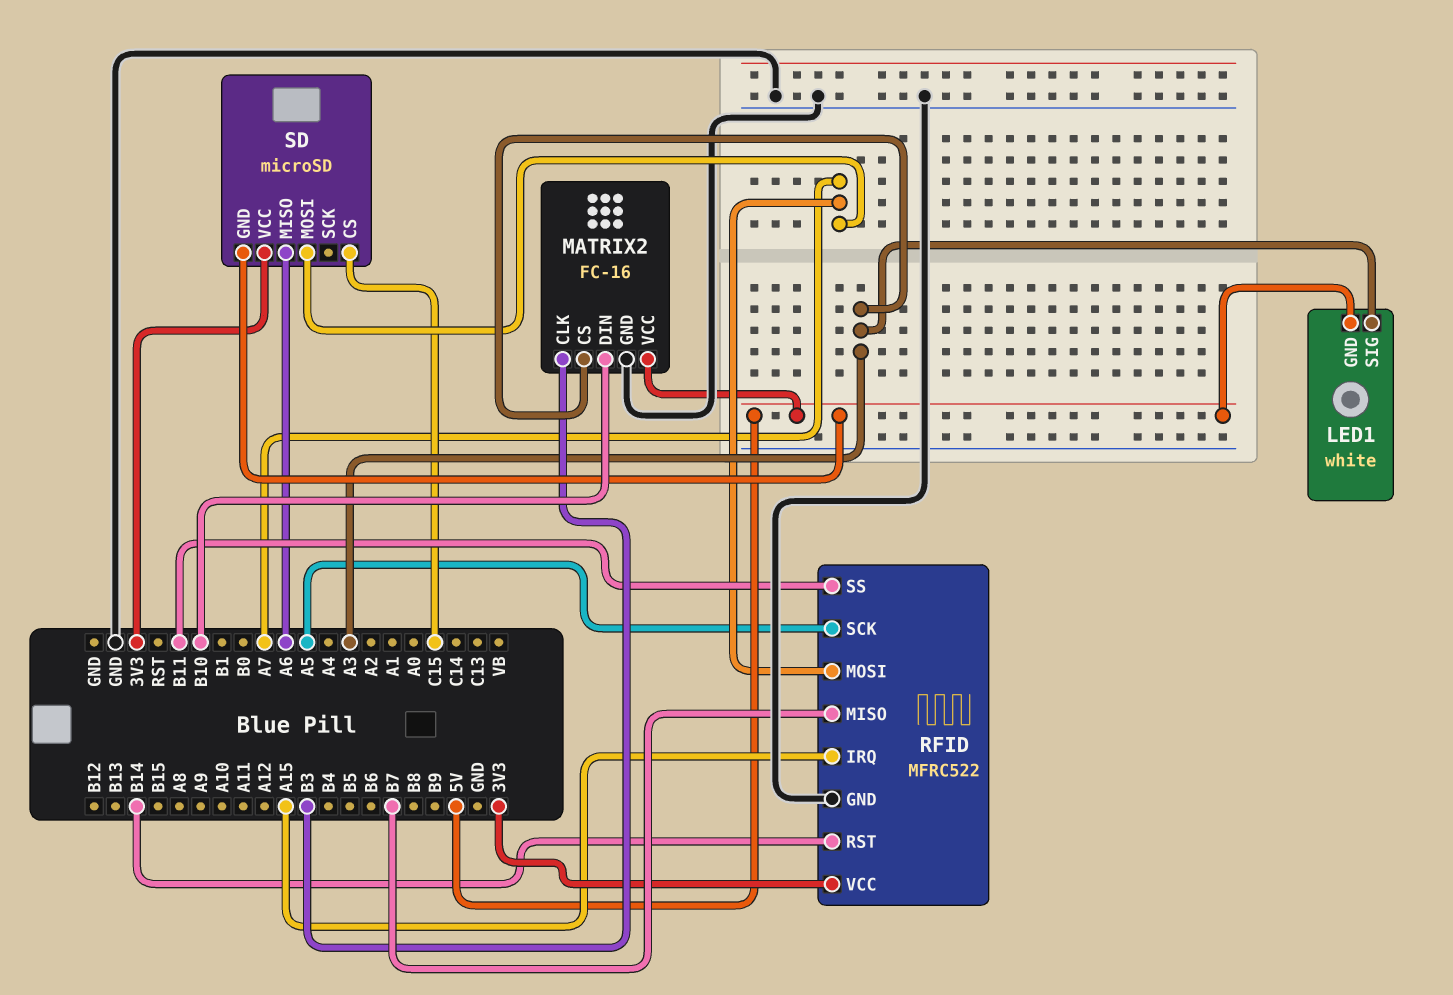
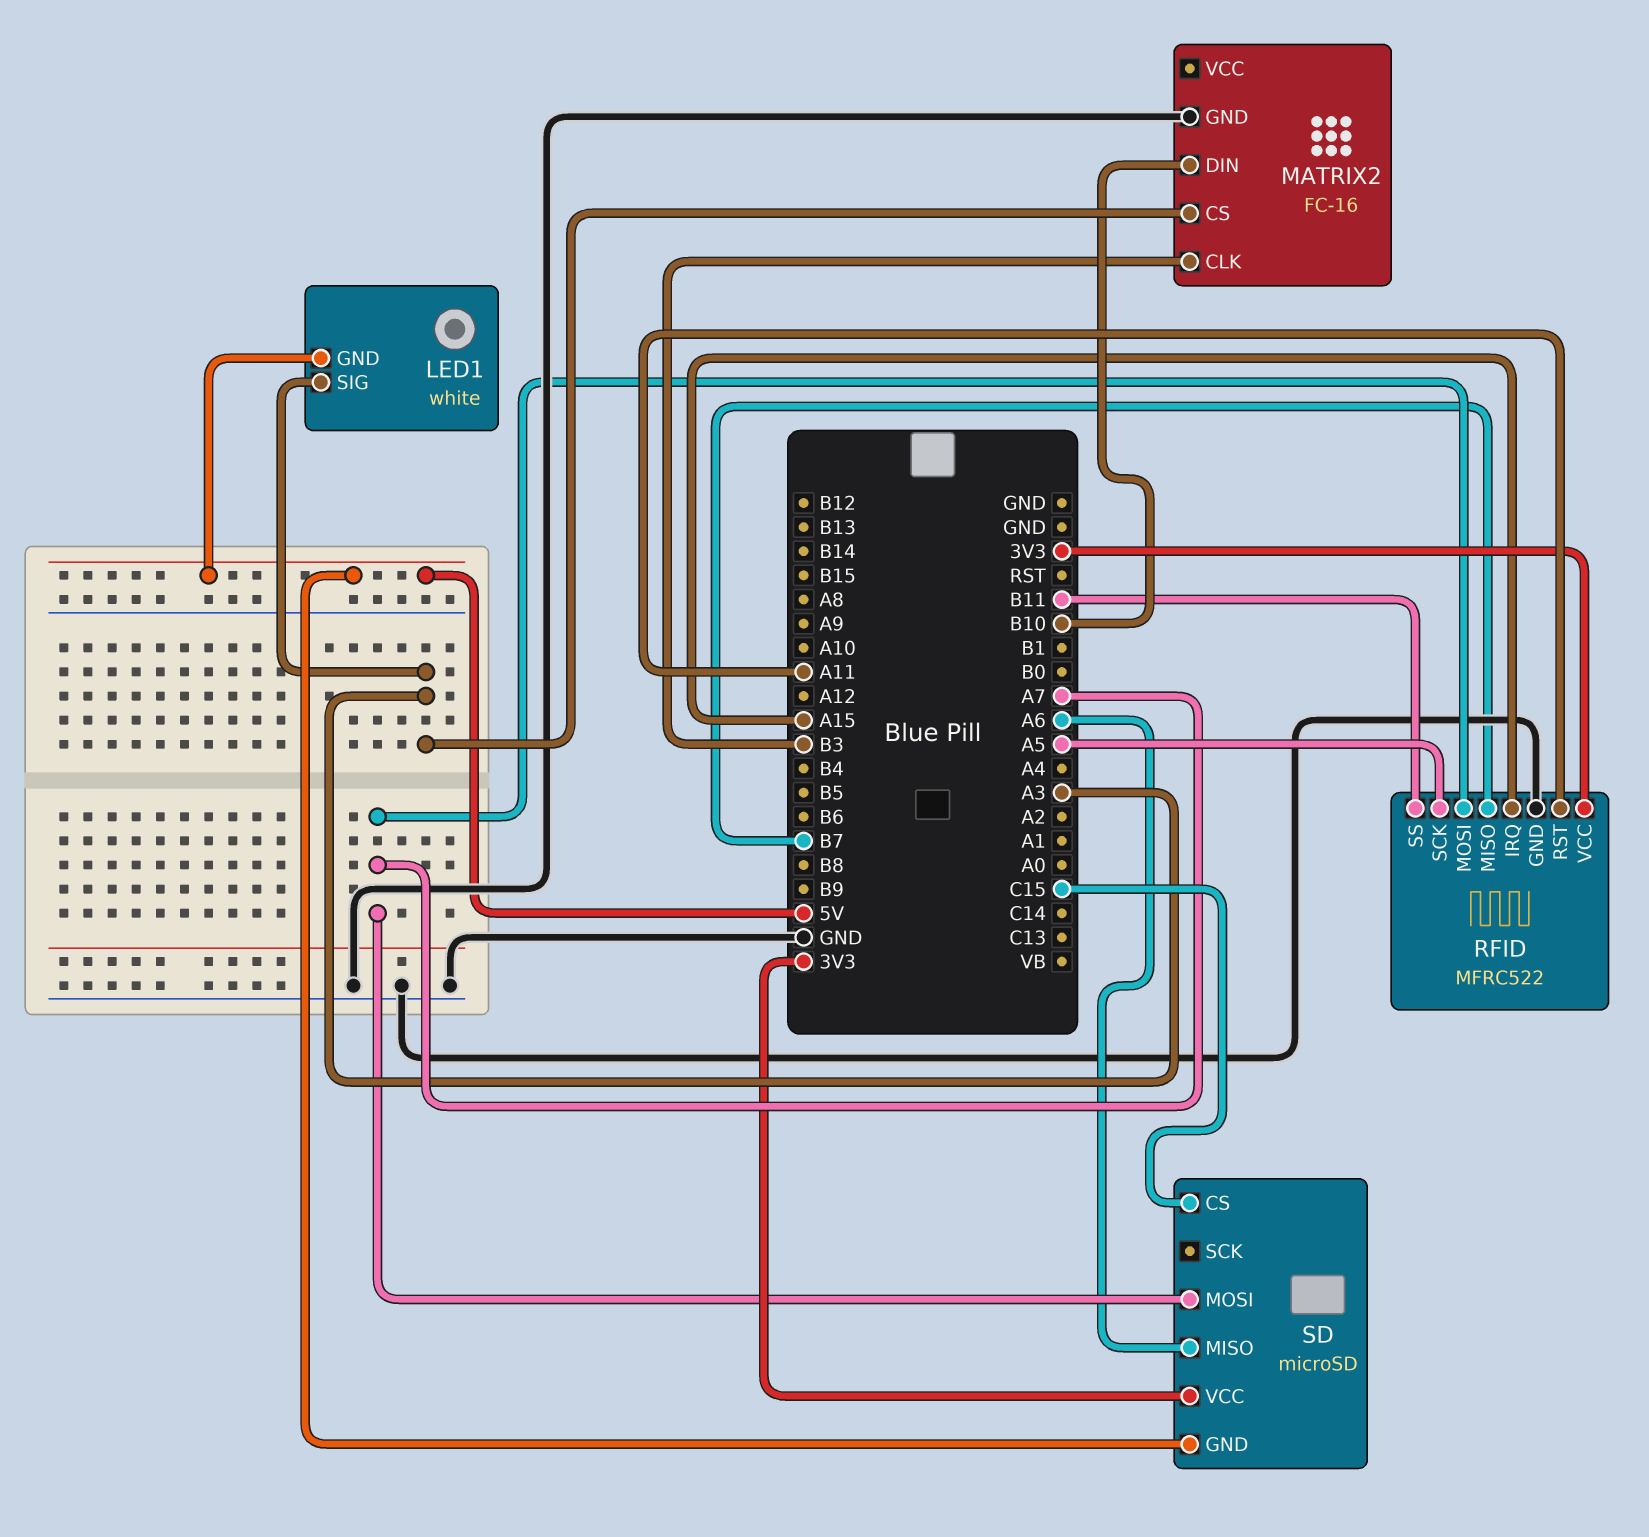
MATRIX2 pin VCC: 5V -> none
RFID pin RST: B14 -> A11

